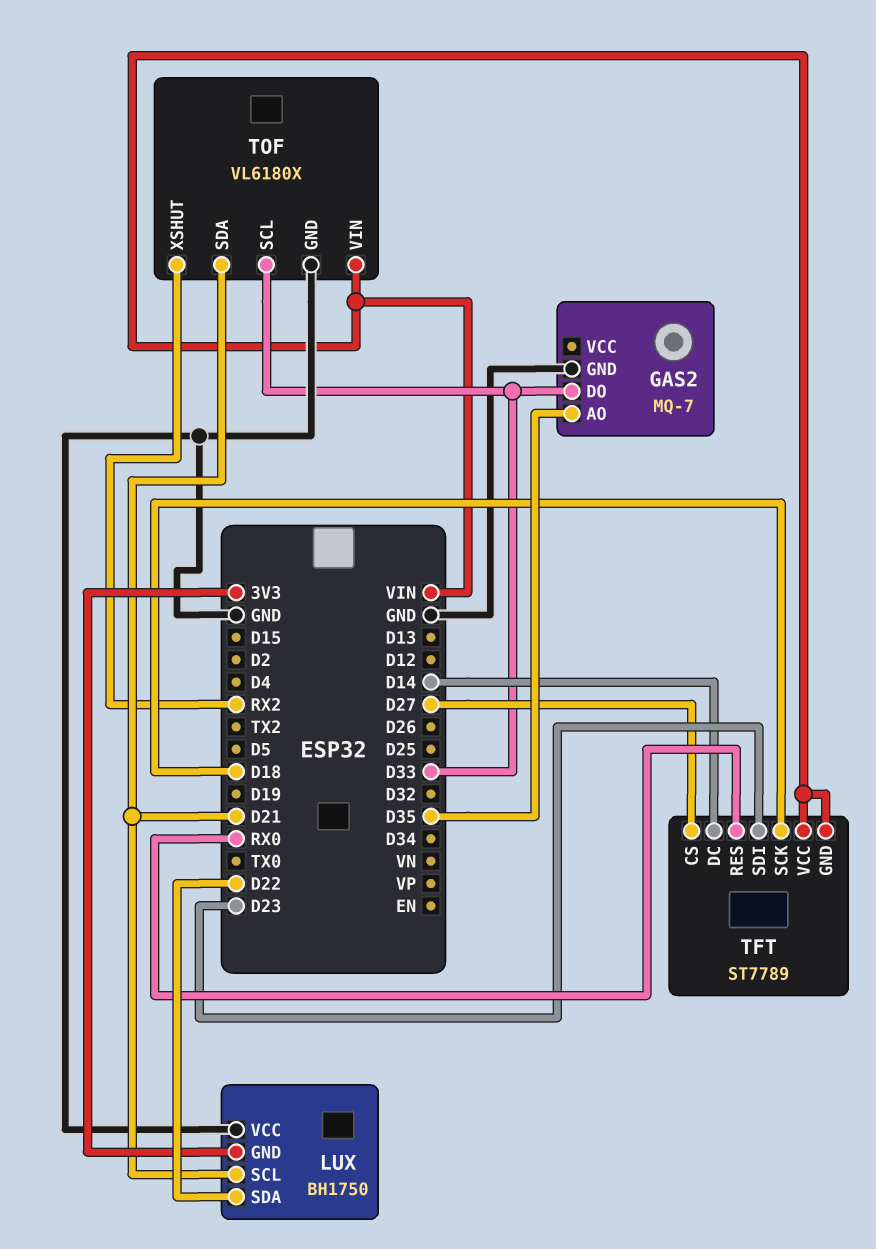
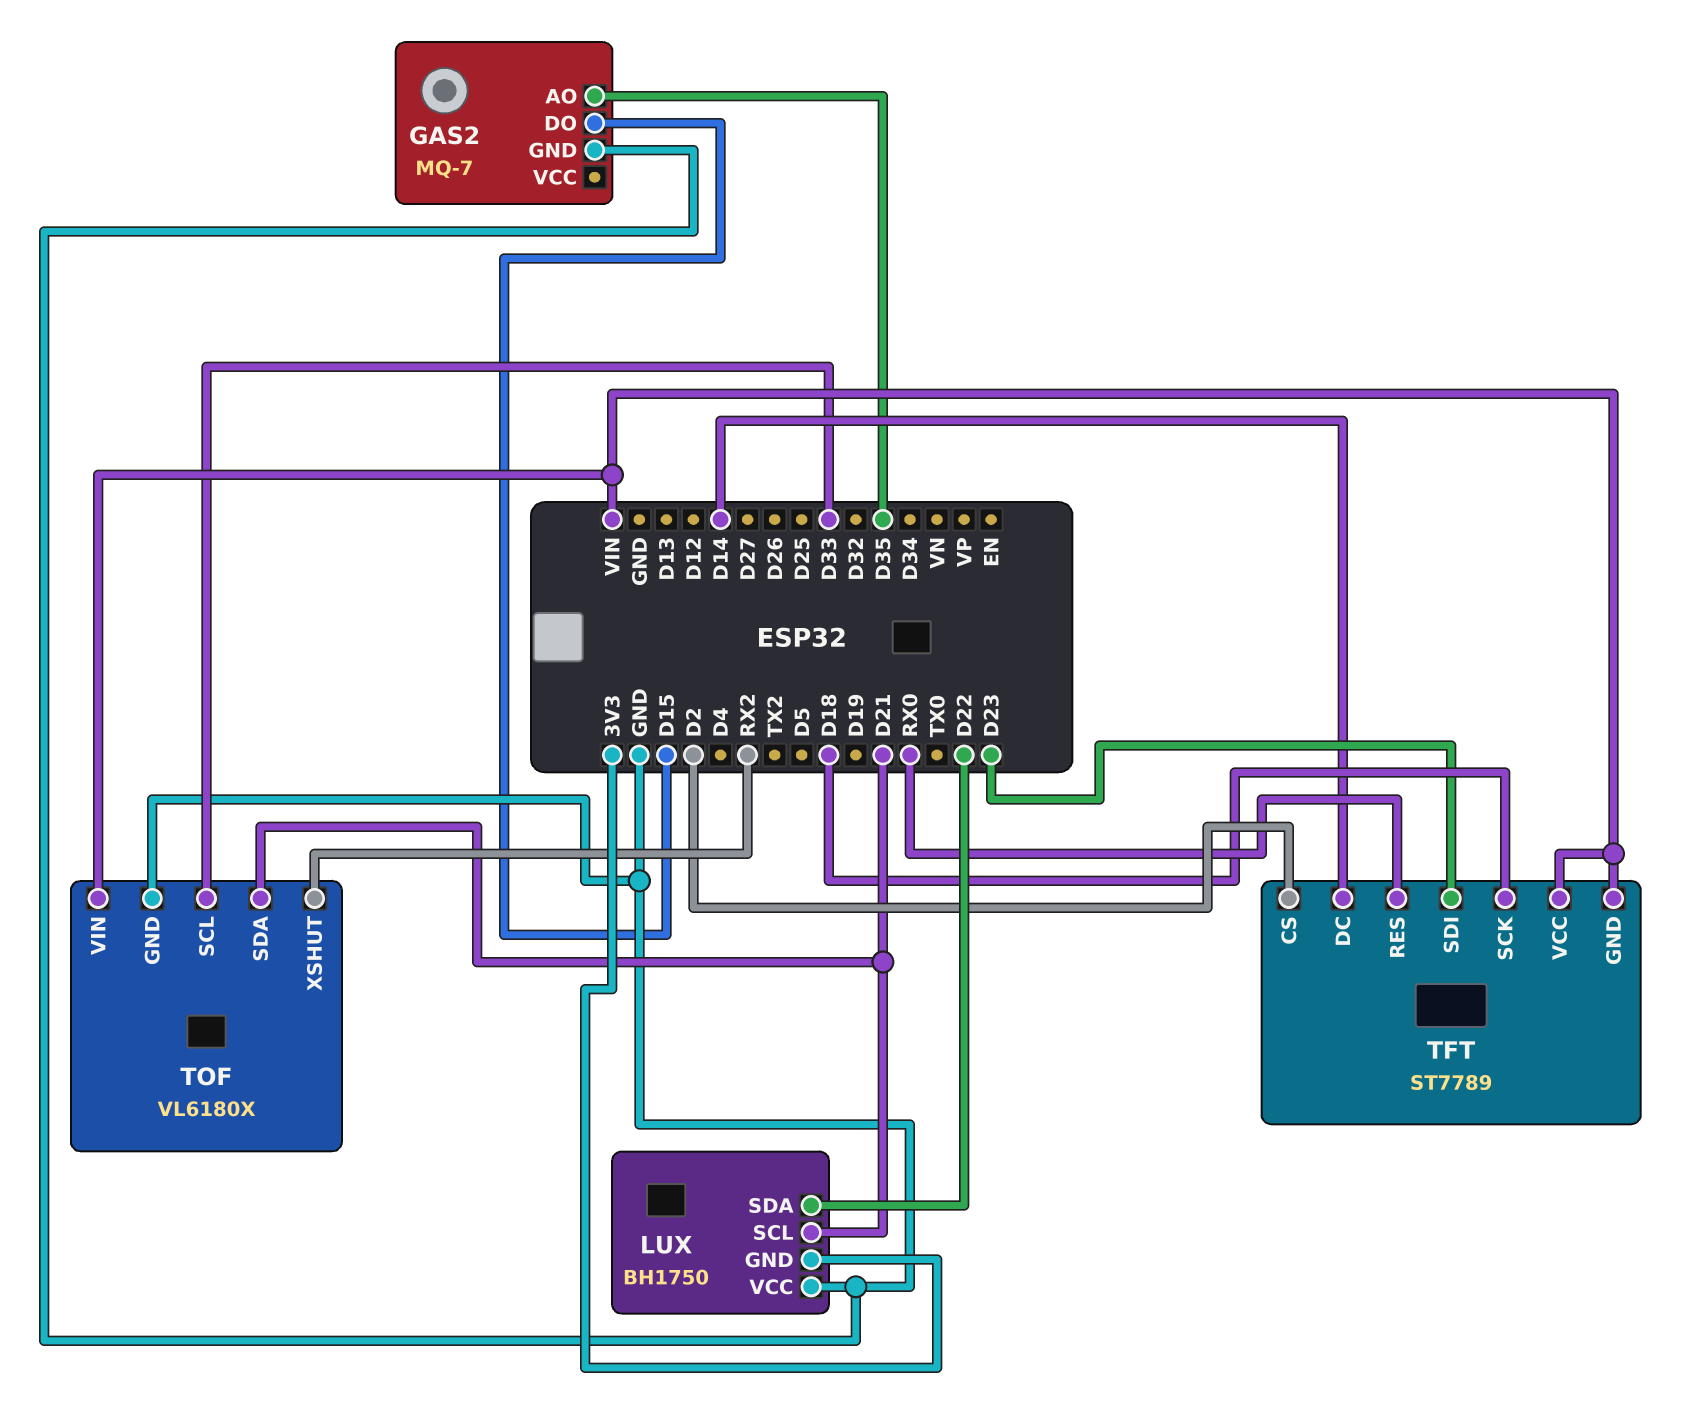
GAS2 pin DO: D33 -> D15
TFT pin CS: D27 -> D2

